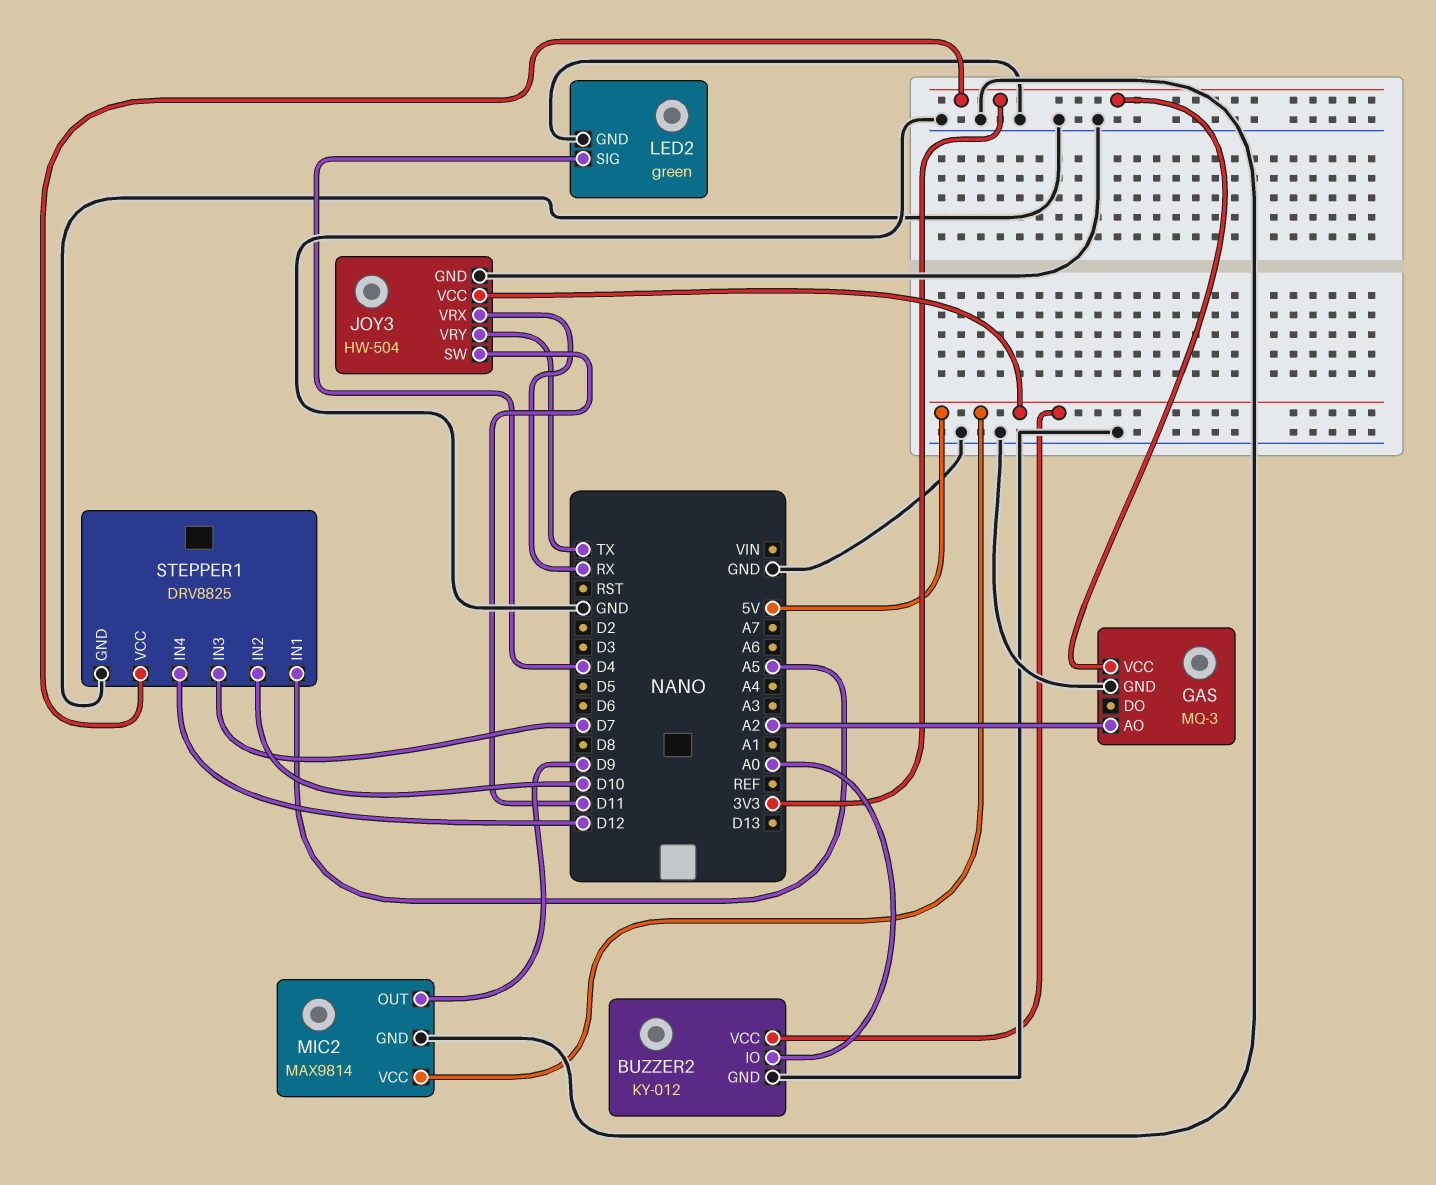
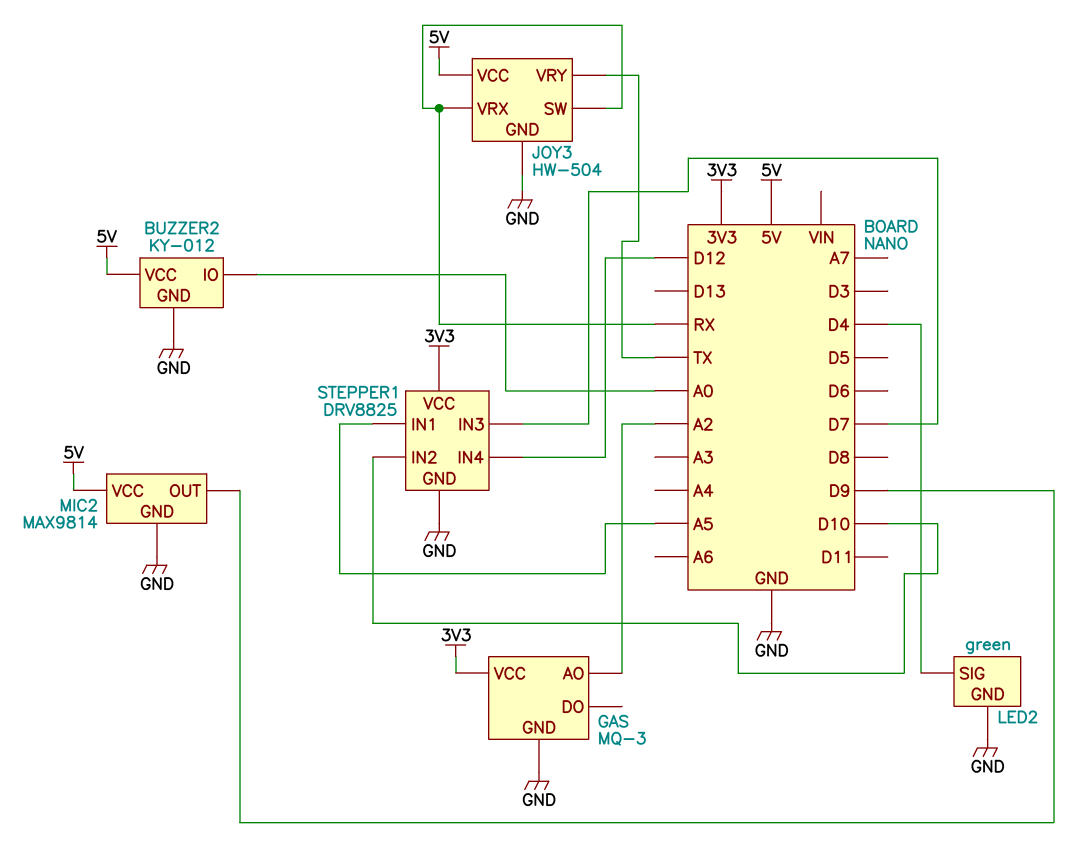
JOY3 pin SW: D11 -> RX

